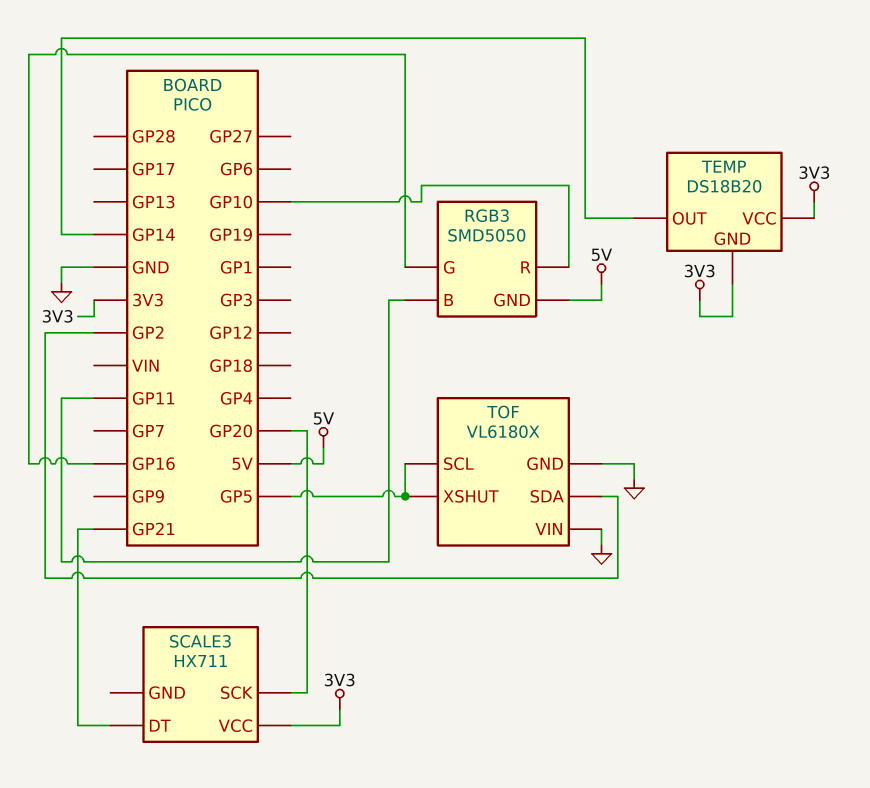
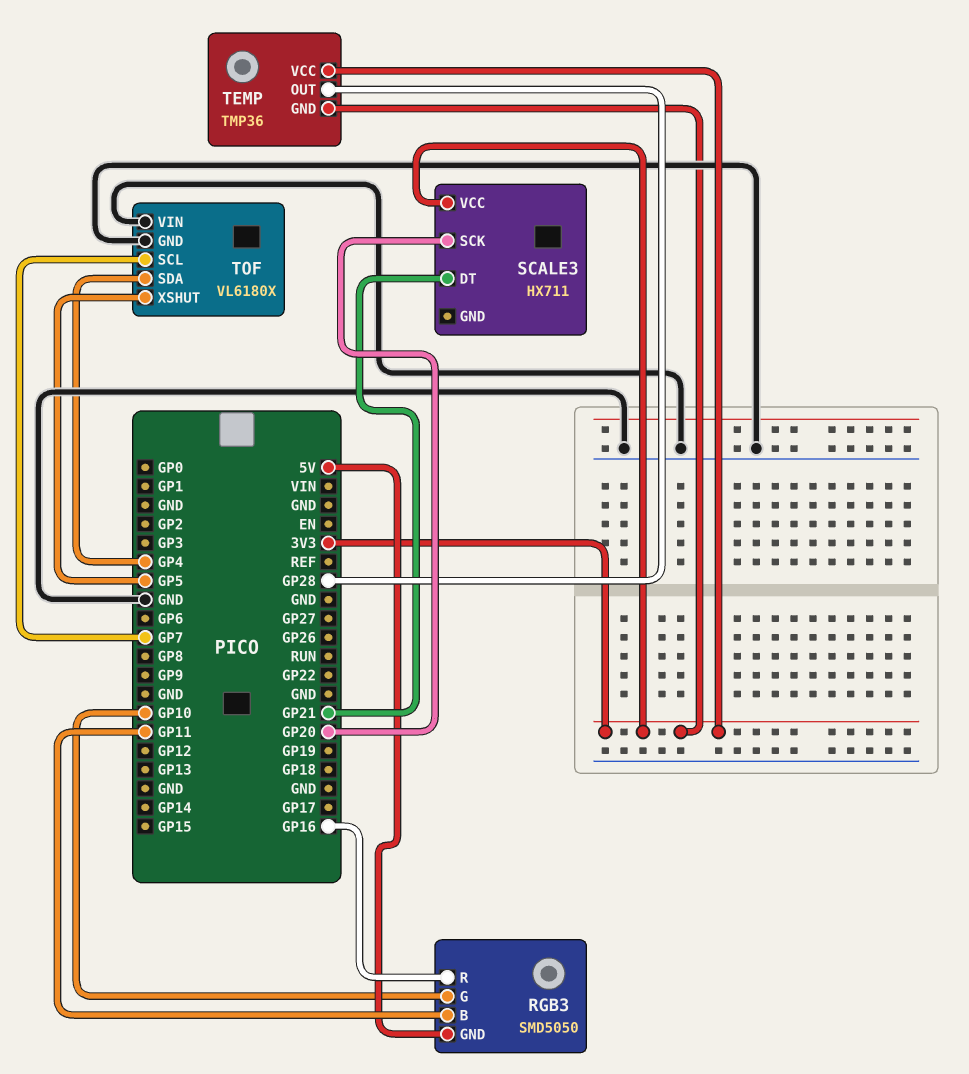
RGB3 pin G: GP16 -> GP10
RGB3 pin R: GP10 -> GP16
TEMP: DS18B20 -> TMP36
TEMP pin OUT: GP14 -> GP28
TOF pin SCL: GP5 -> GP7
TOF pin SDA: GP2 -> GP4

